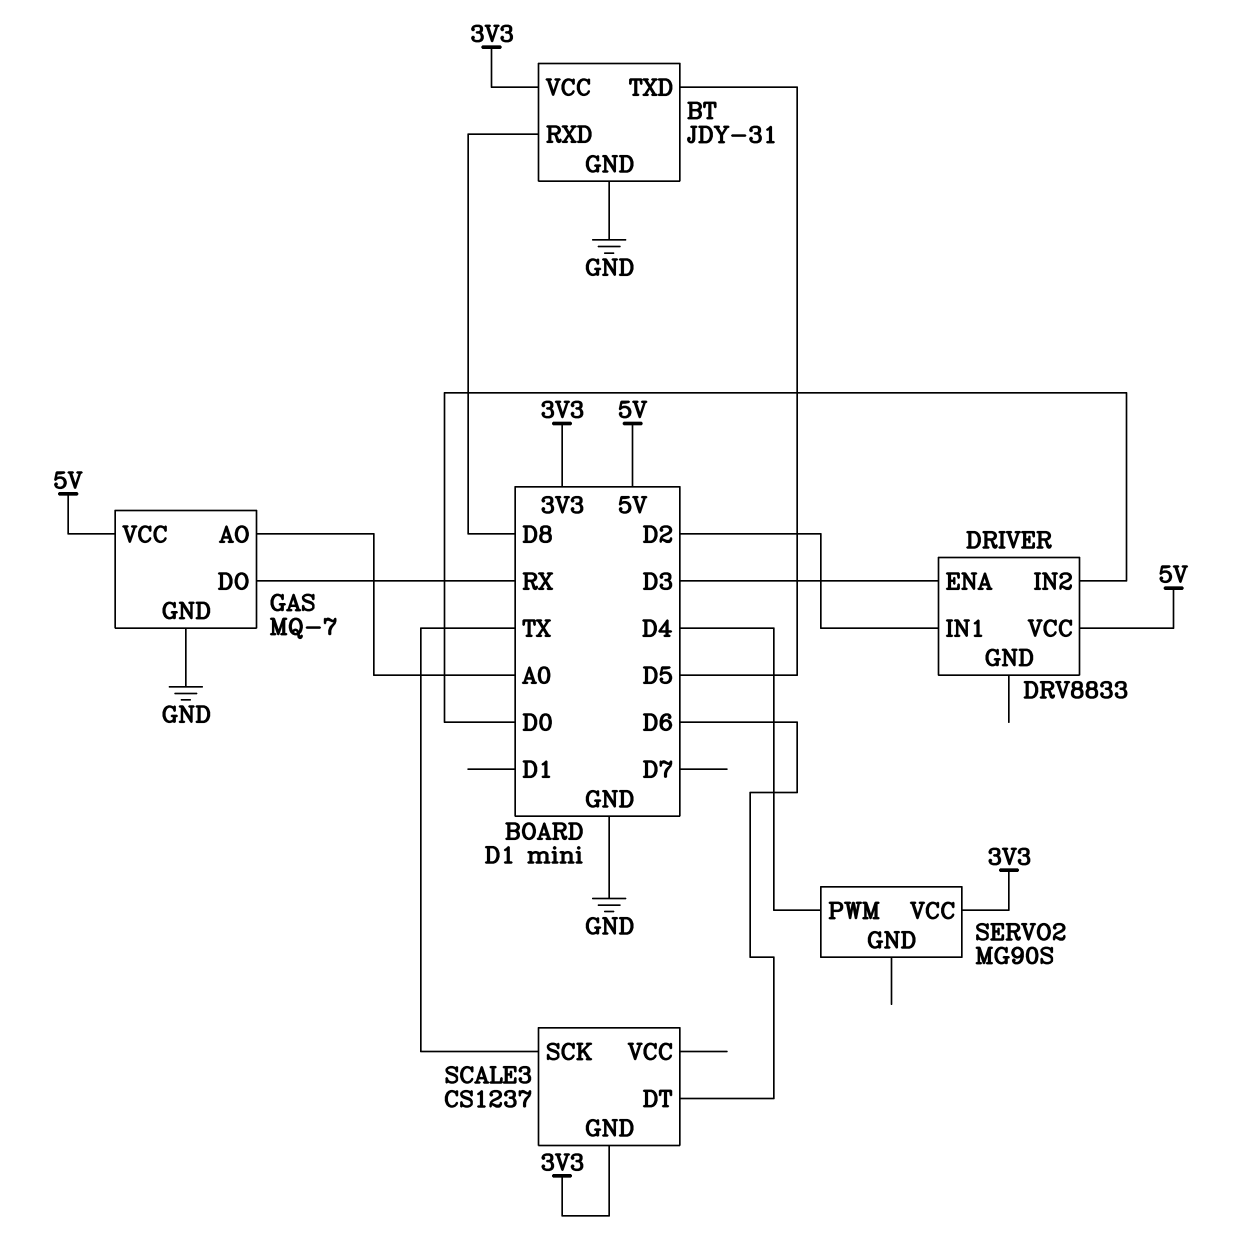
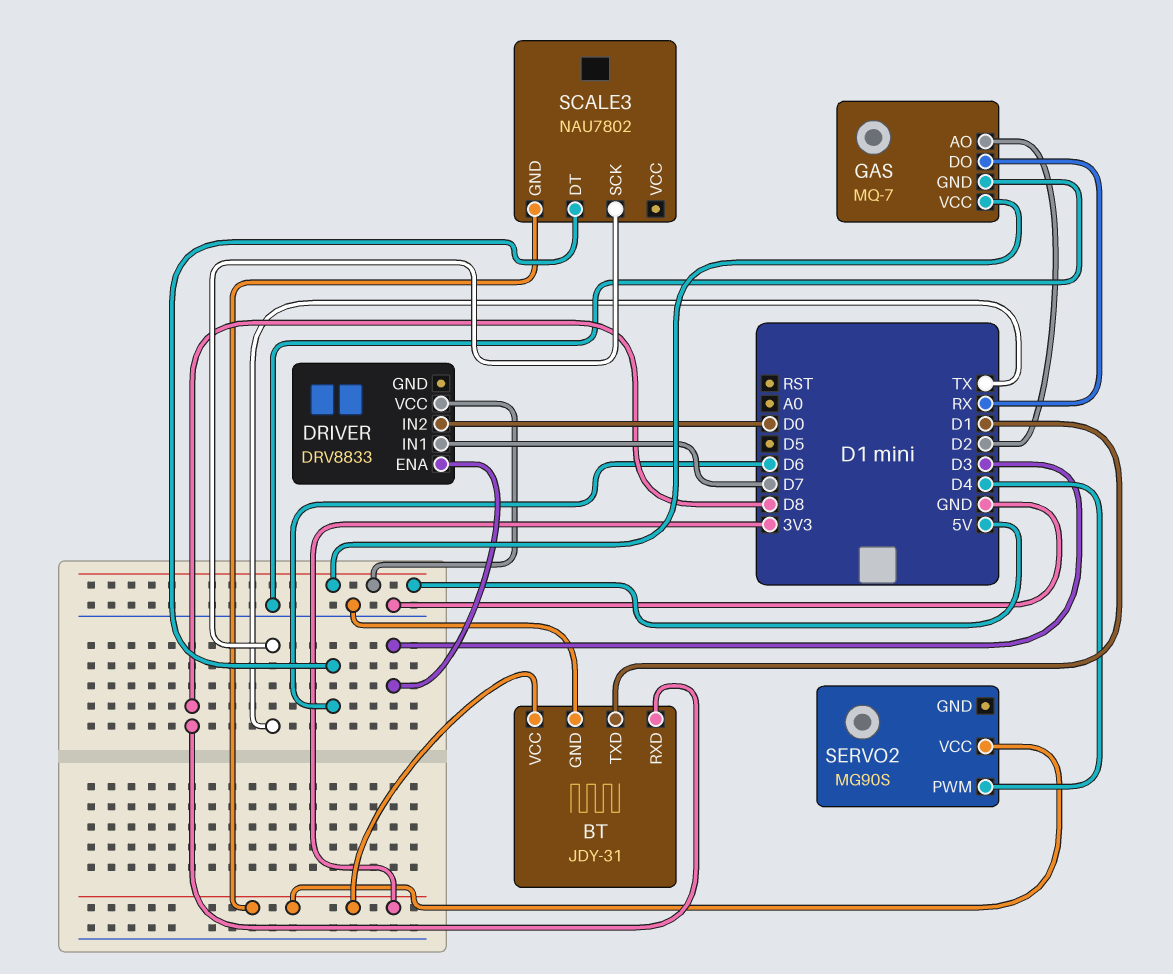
BT pin TXD: D5 -> D1
DRIVER pin IN1: D2 -> D7
GAS pin AO: A0 -> D2
SCALE3: CS1237 -> NAU7802

